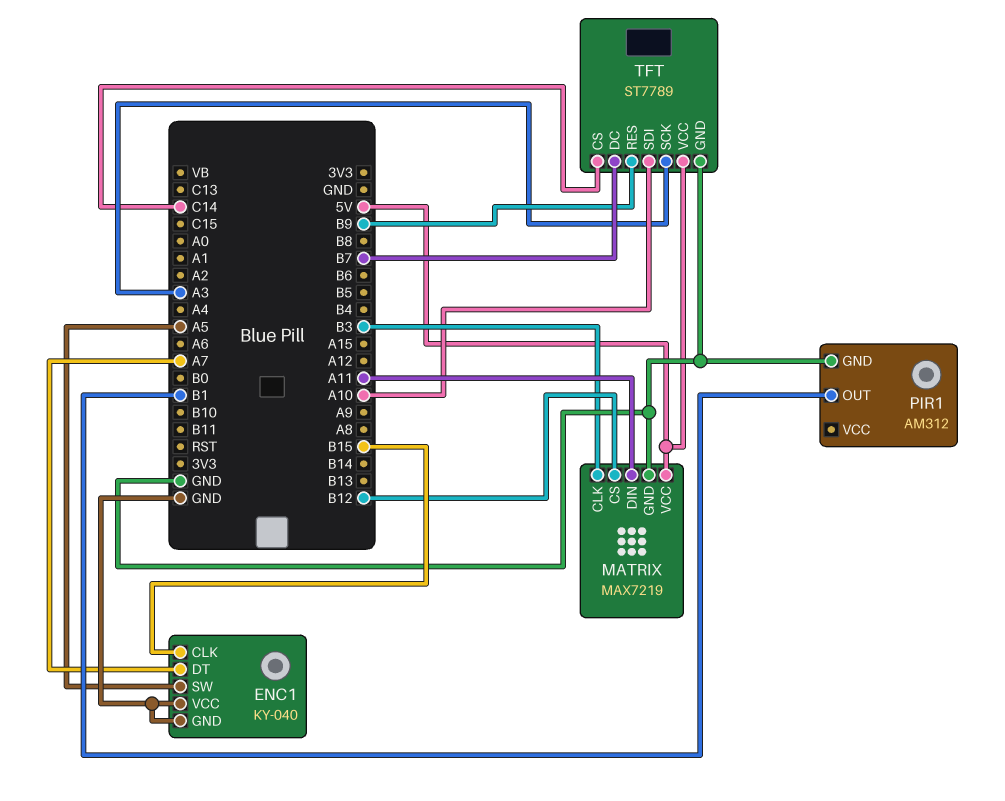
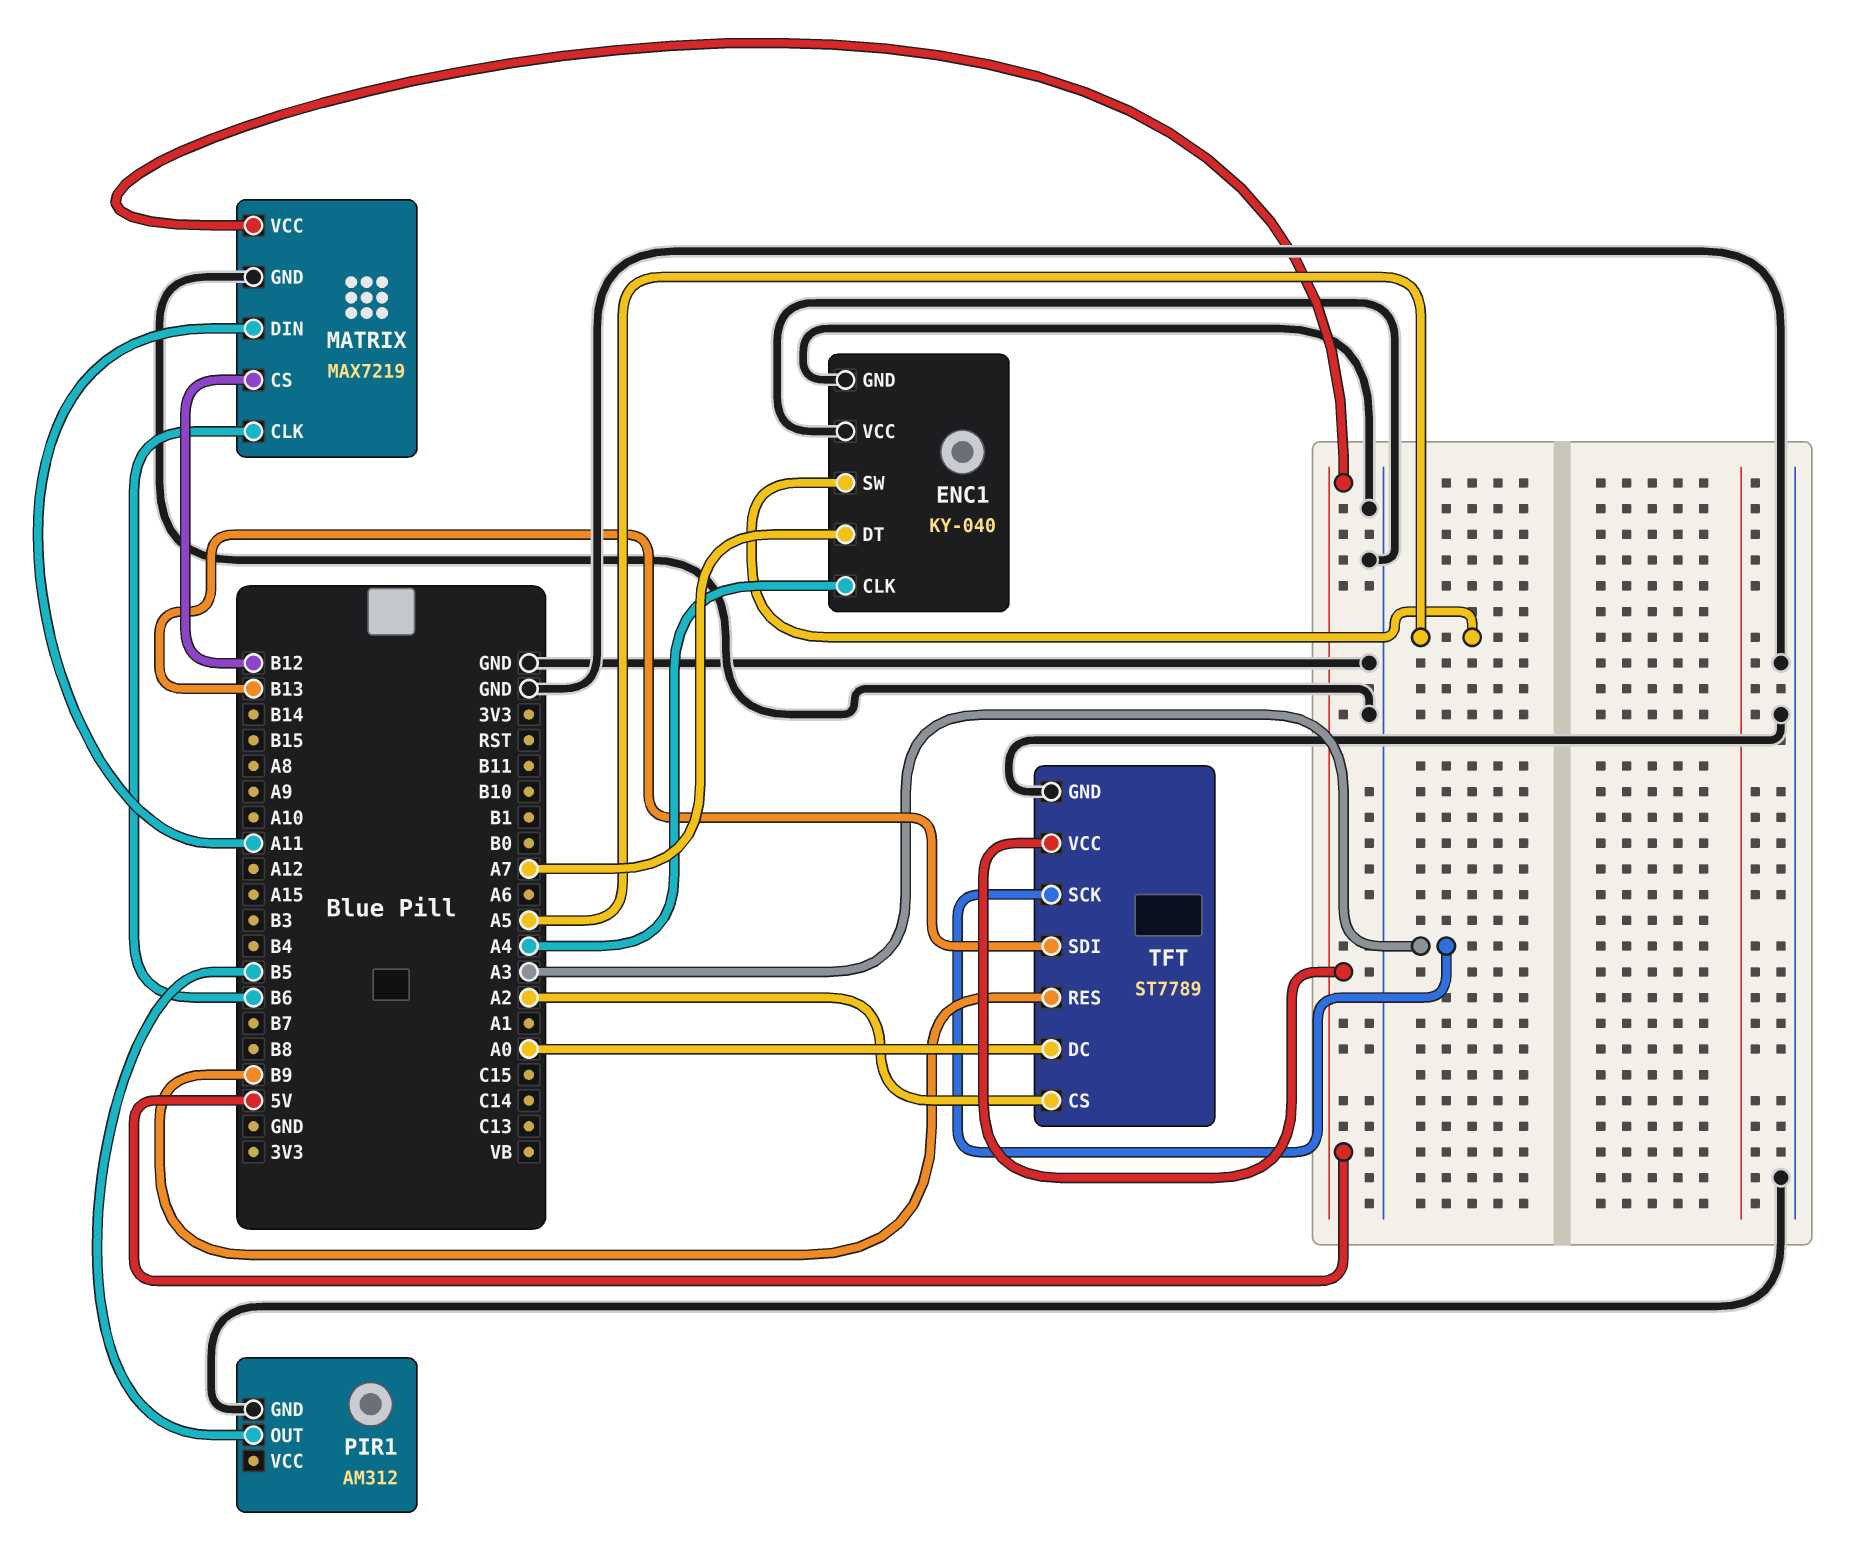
ENC1 pin CLK: B15 -> A4
MATRIX pin CLK: B3 -> B6
PIR1 pin OUT: B1 -> B5
TFT pin CS: C14 -> A2
TFT pin DC: B7 -> A0
TFT pin SDI: A10 -> B13

